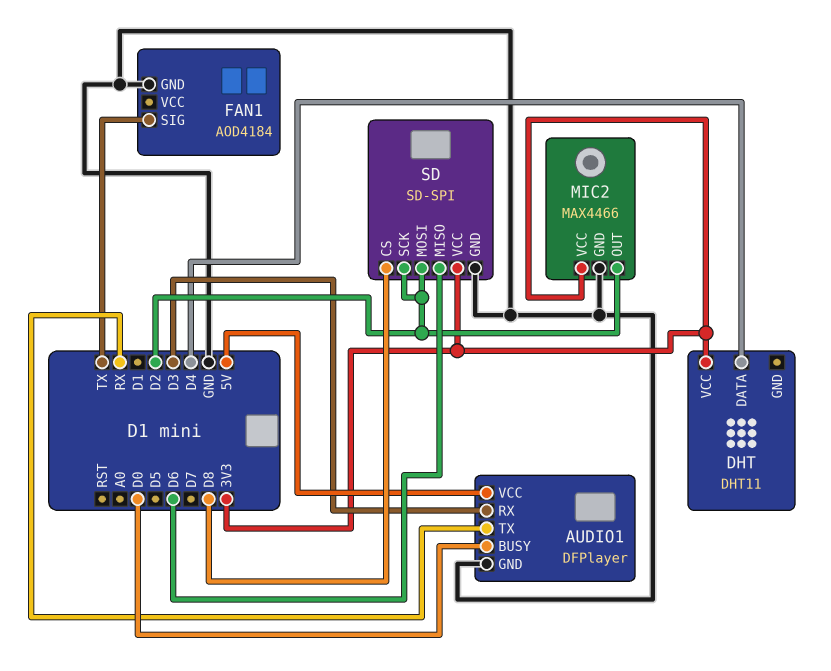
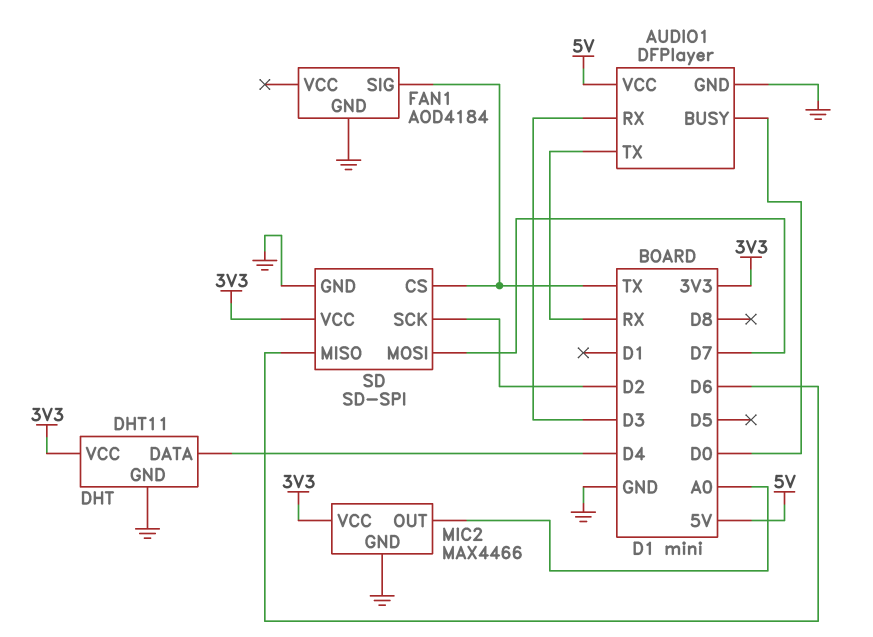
DHT pin GND: none -> GND
MIC2 pin OUT: D2 -> A0
SD pin CS: D8 -> TX
SD pin MOSI: D2 -> D7

